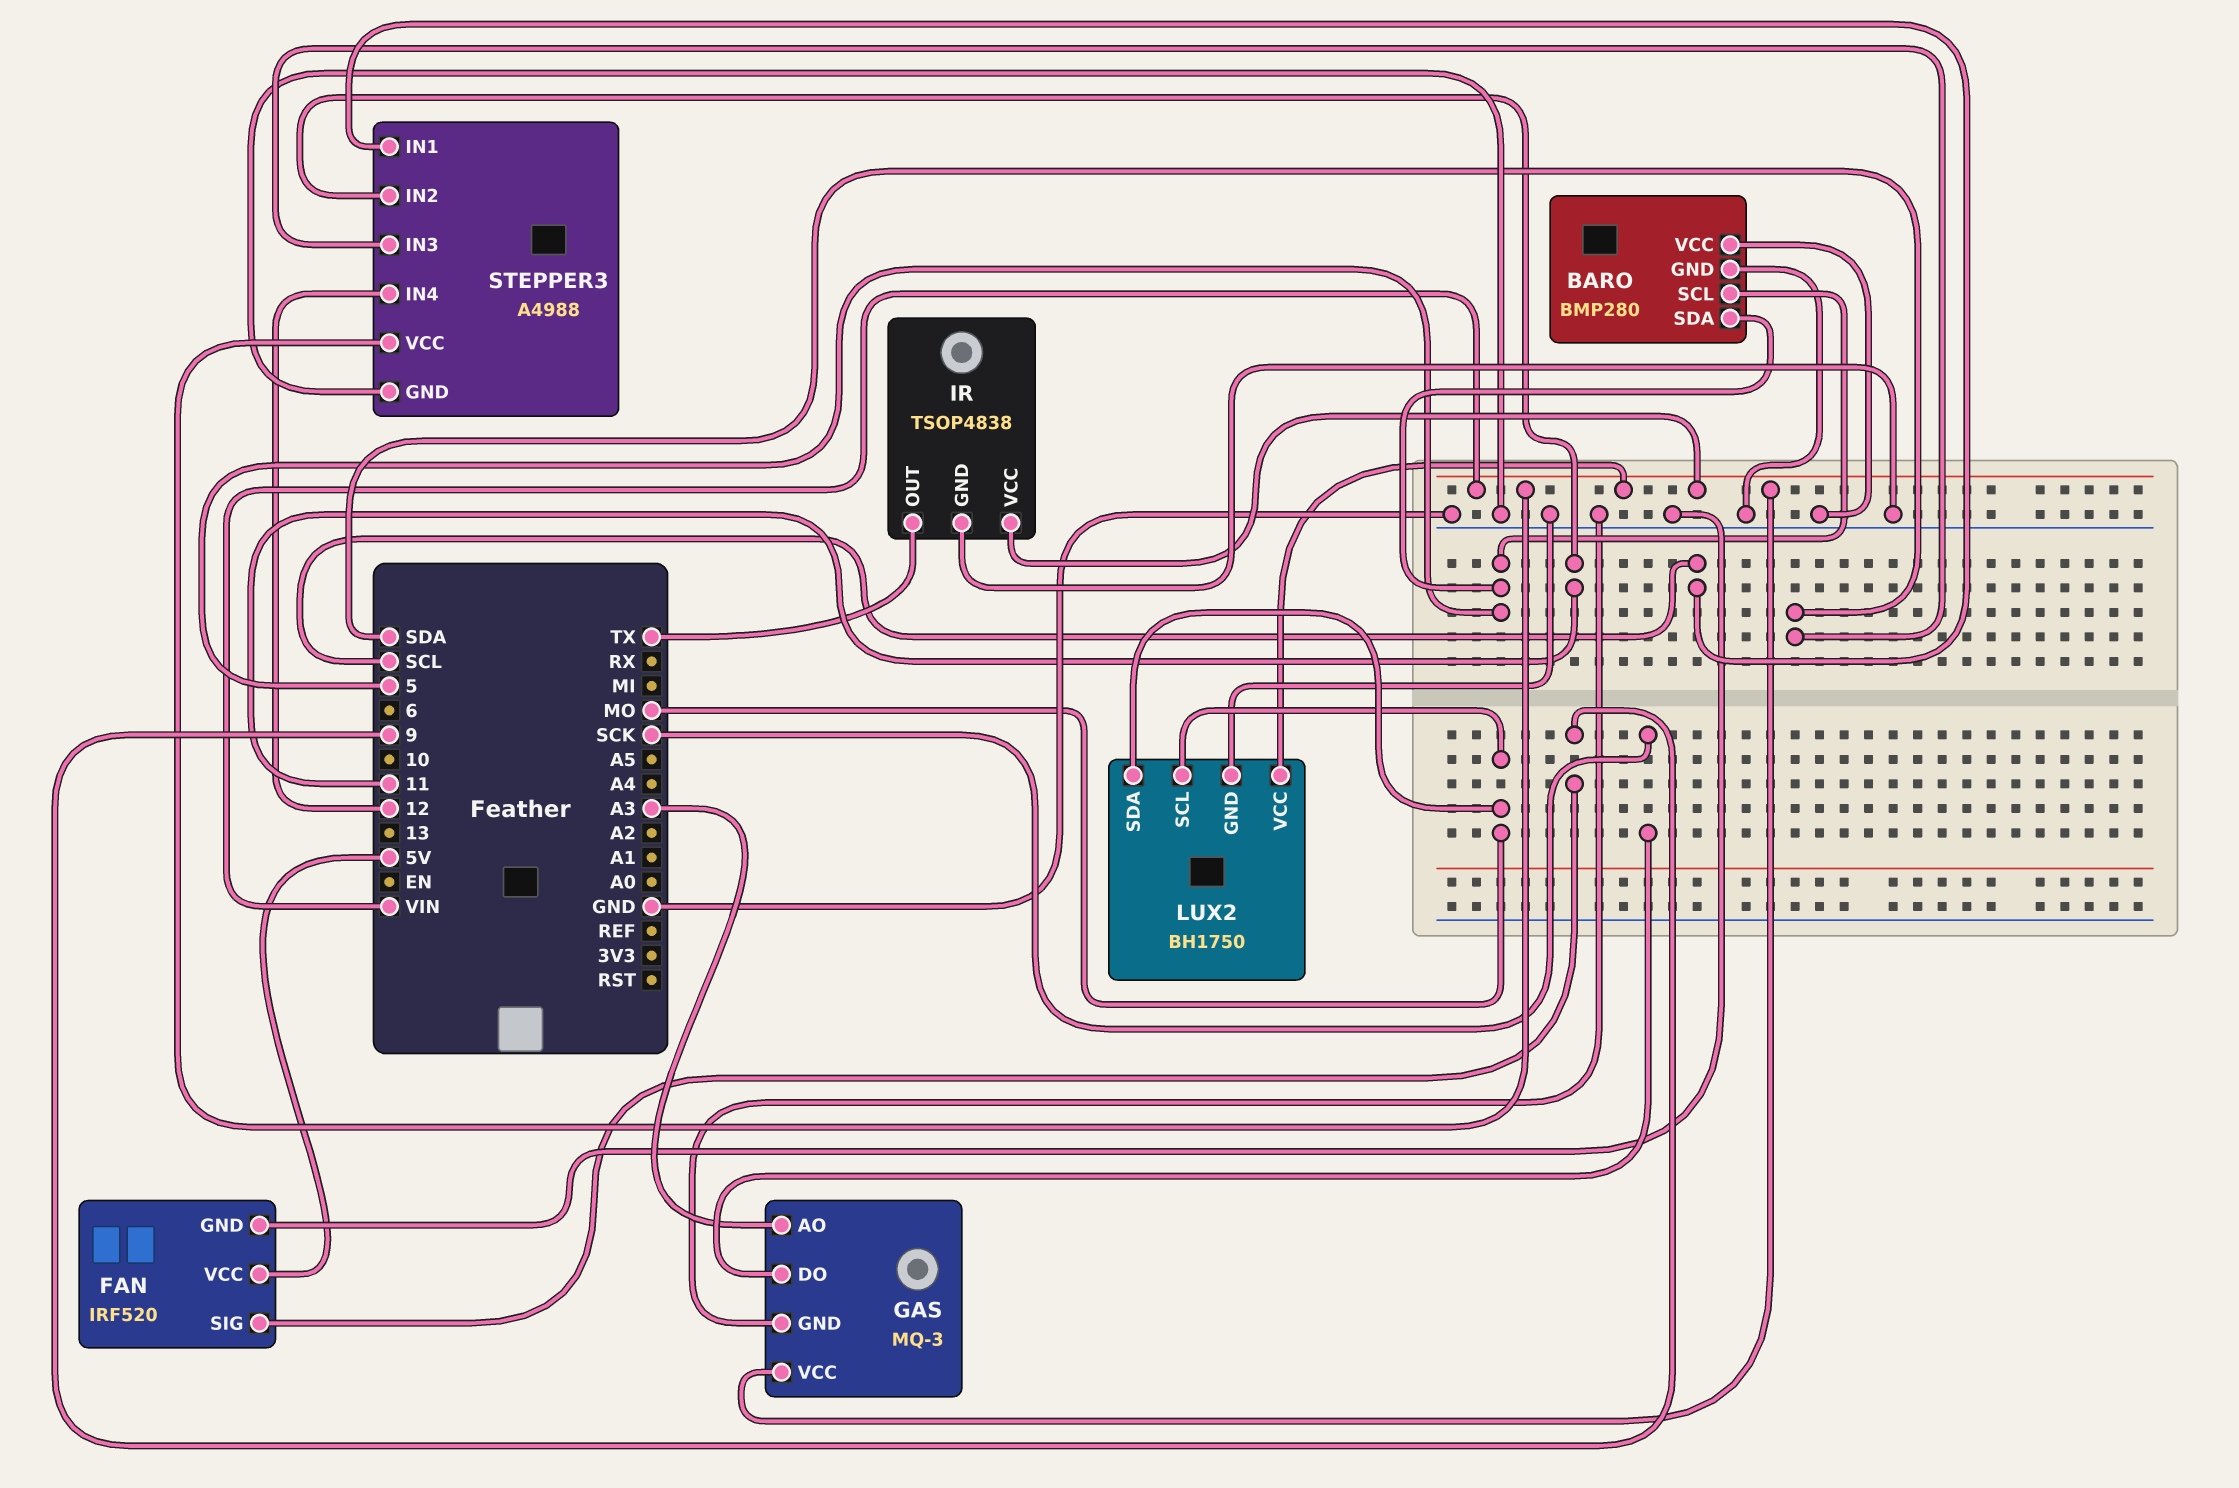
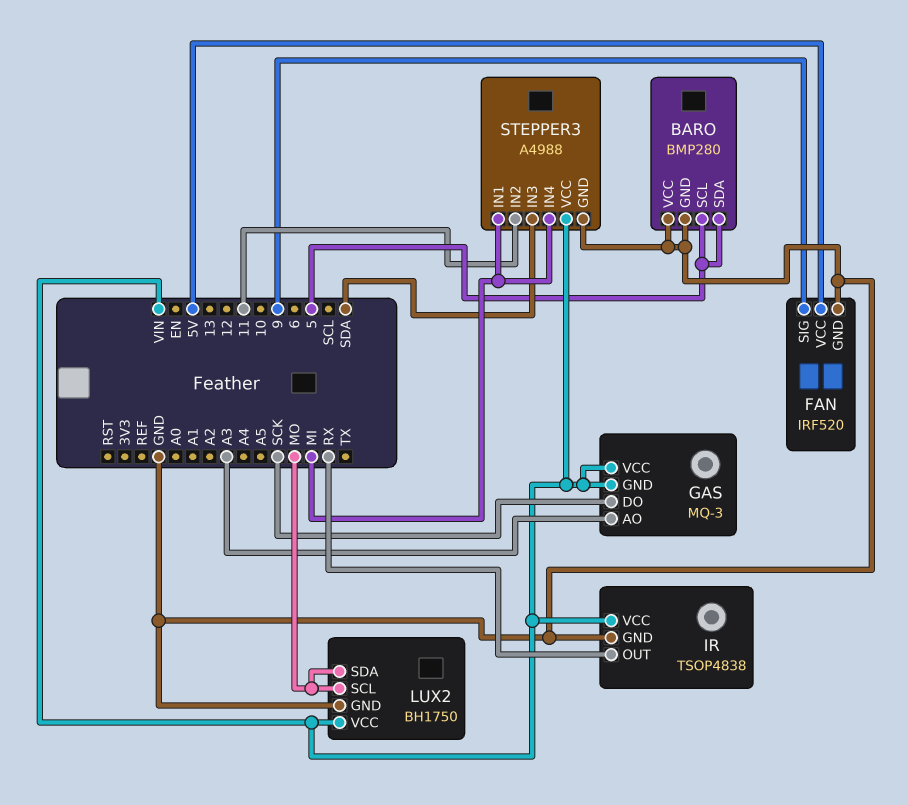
GAS pin GND: GND -> VIN
IR pin OUT: TX -> RX
STEPPER3 pin IN1: SCL -> MI
STEPPER3 pin IN4: 12 -> MI

